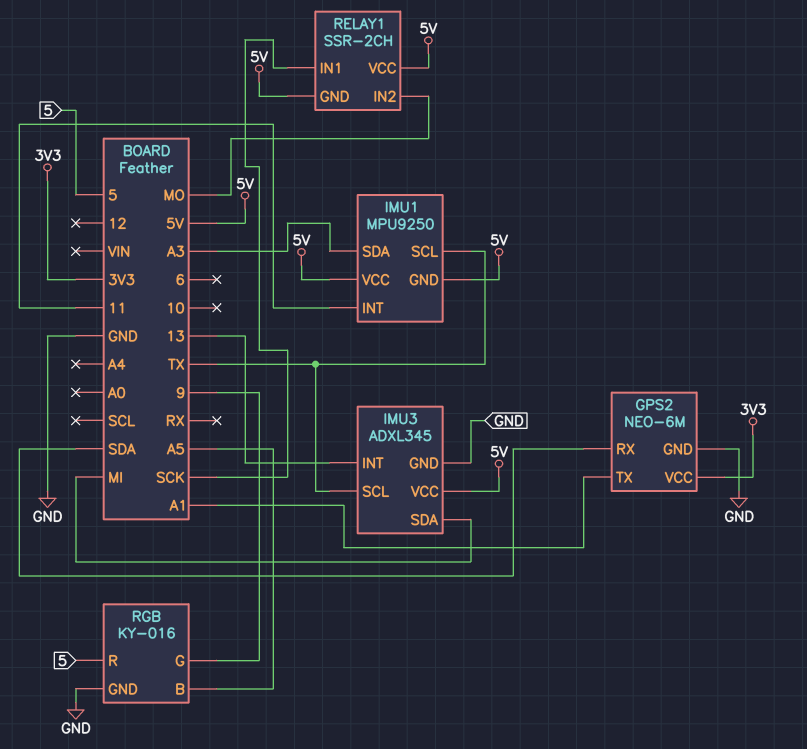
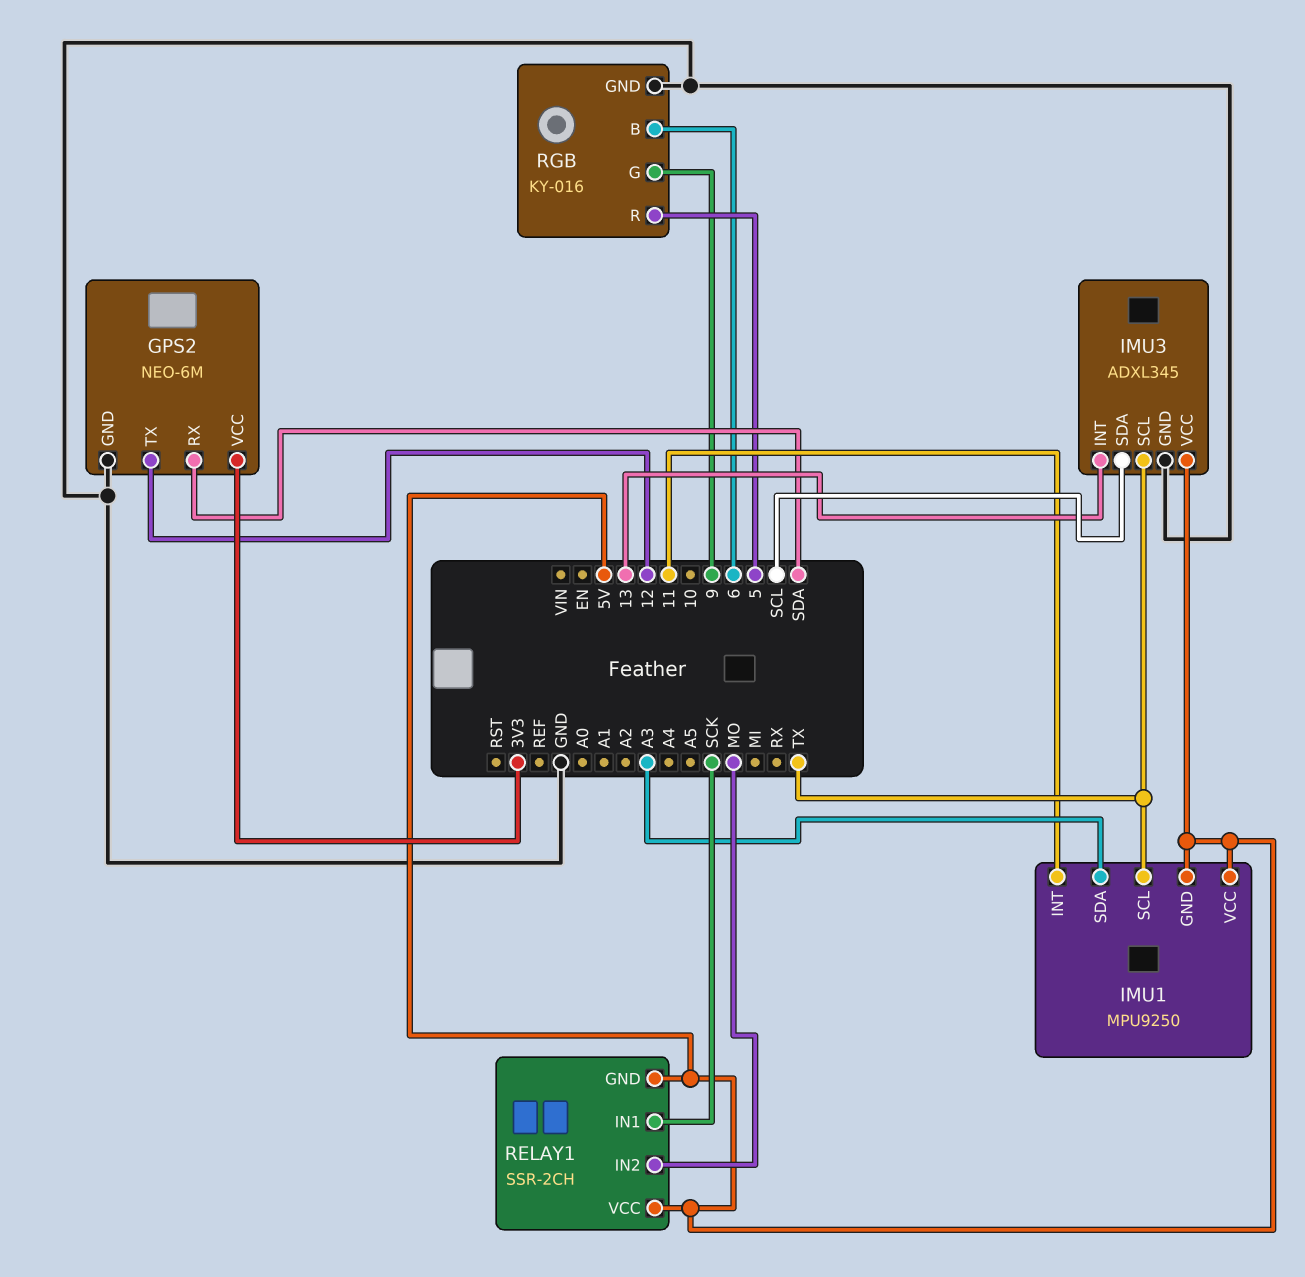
GPS2 pin TX: A1 -> 12
IMU3 pin SDA: MI -> SCL
RGB pin B: A5 -> 6

